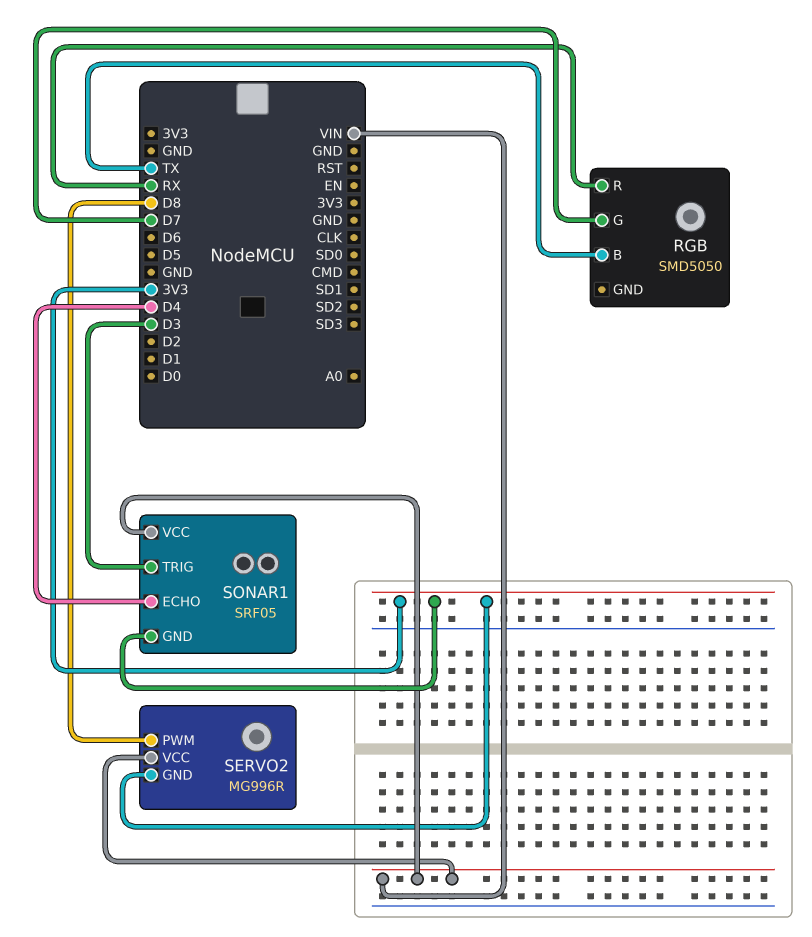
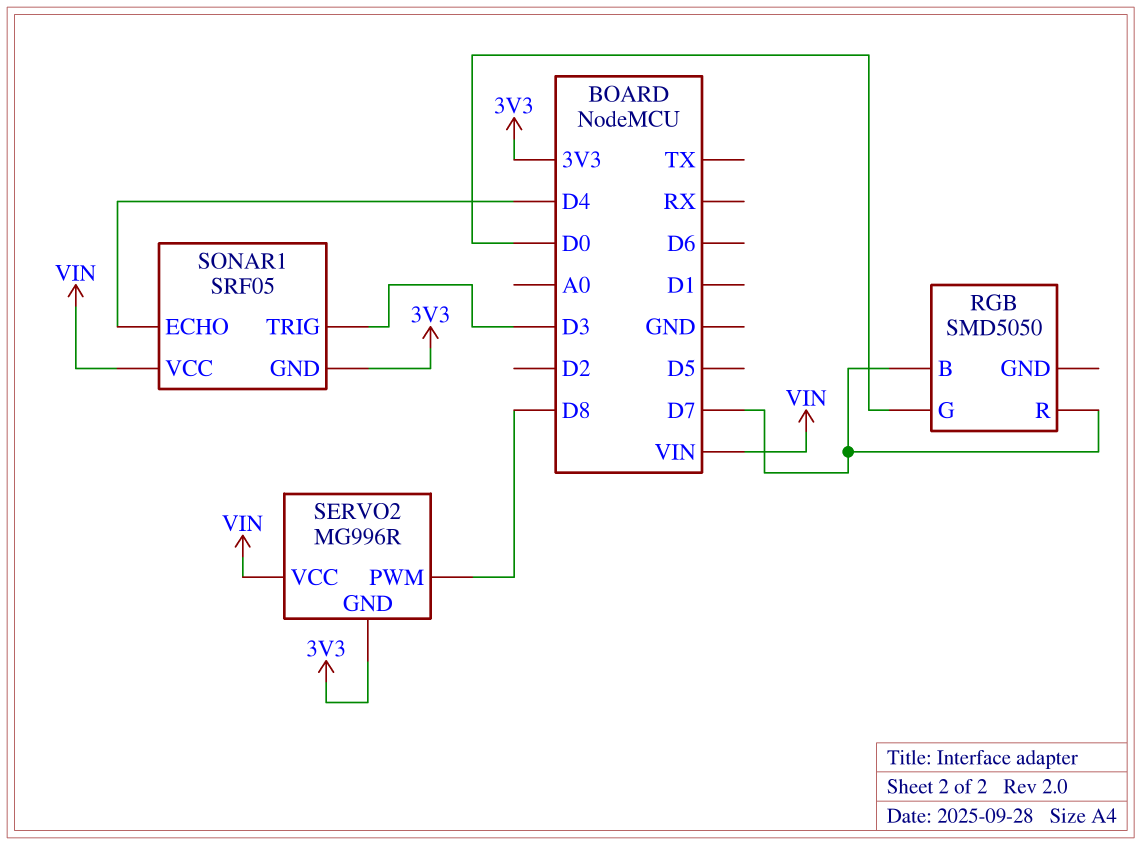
RGB pin B: TX -> D7
RGB pin G: D7 -> D0
RGB pin R: RX -> D7

